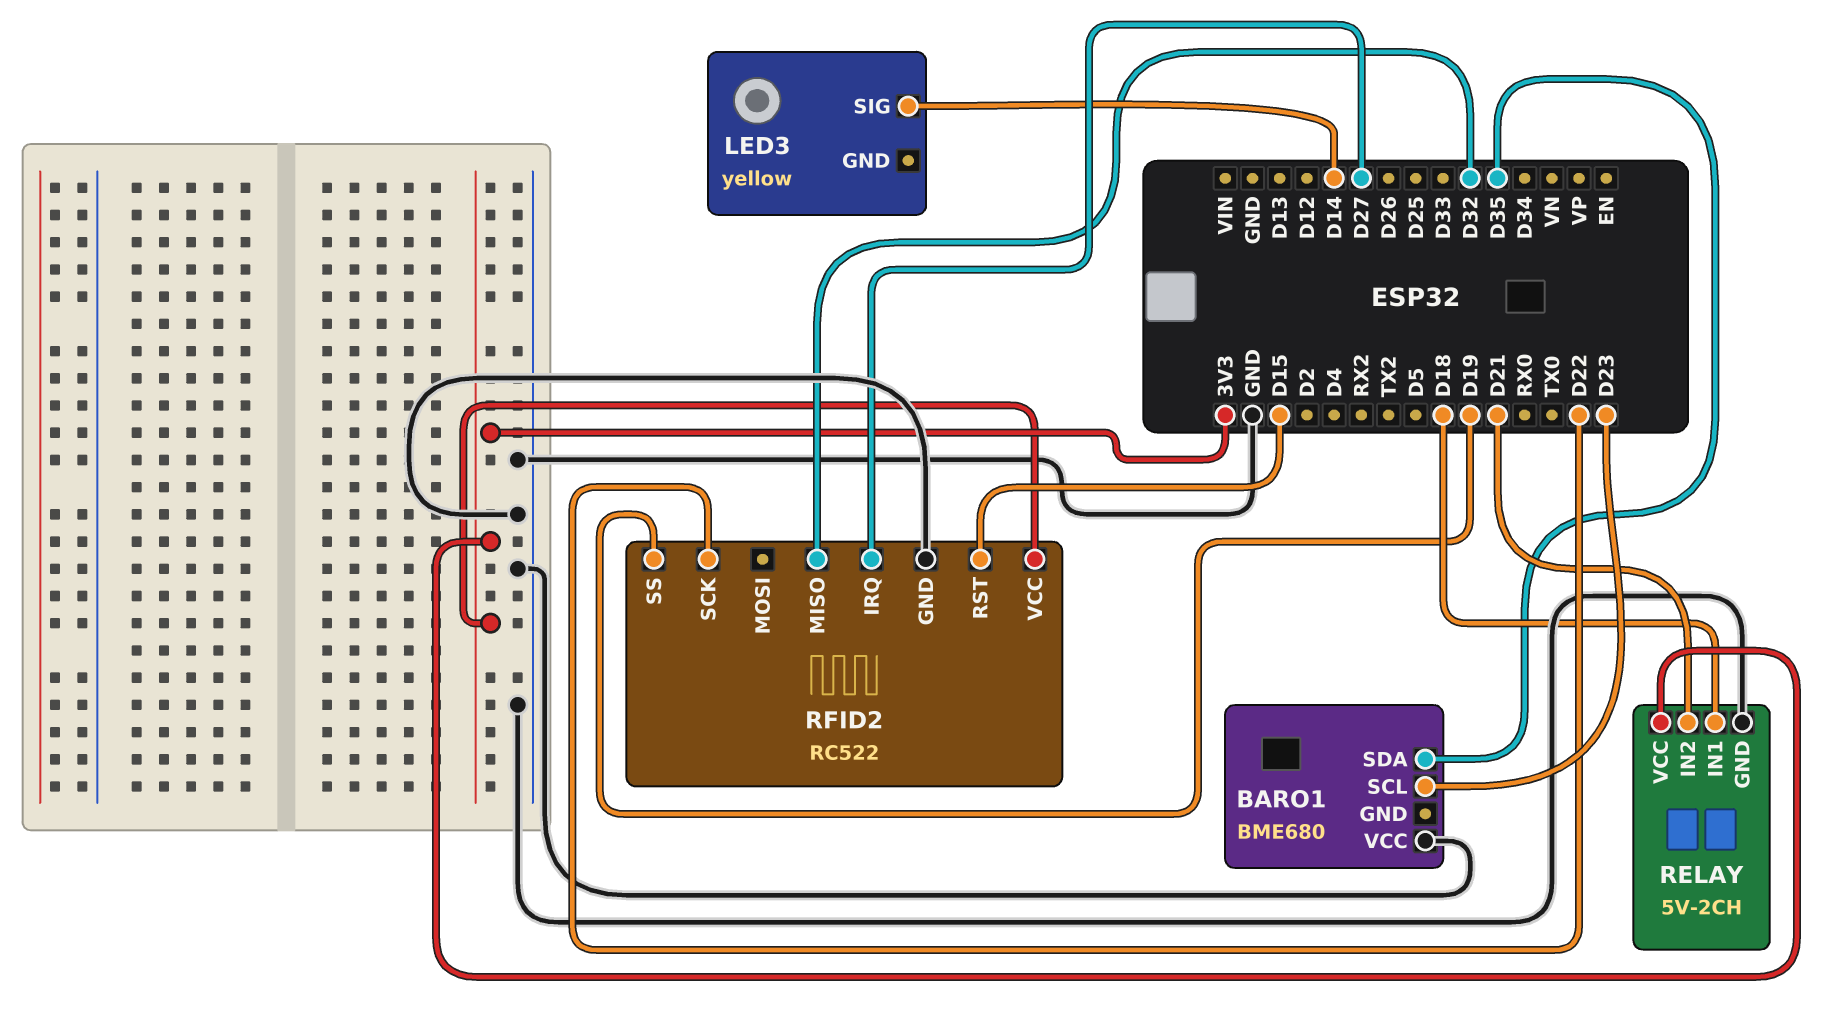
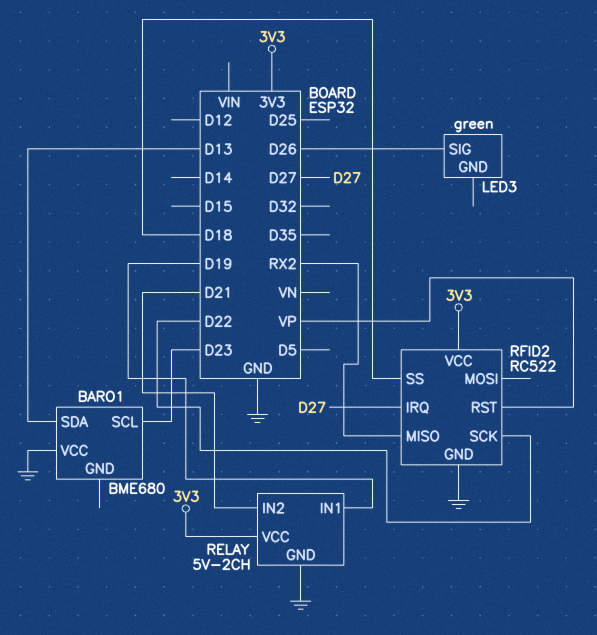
BARO1 pin SDA: D35 -> D13
LED3: yellow -> green
LED3 pin SIG: D14 -> D26
RELAY pin IN1: D18 -> D19
RFID2 pin MISO: D32 -> RX2
RFID2 pin RST: D15 -> VP
RFID2 pin SS: D19 -> D18

